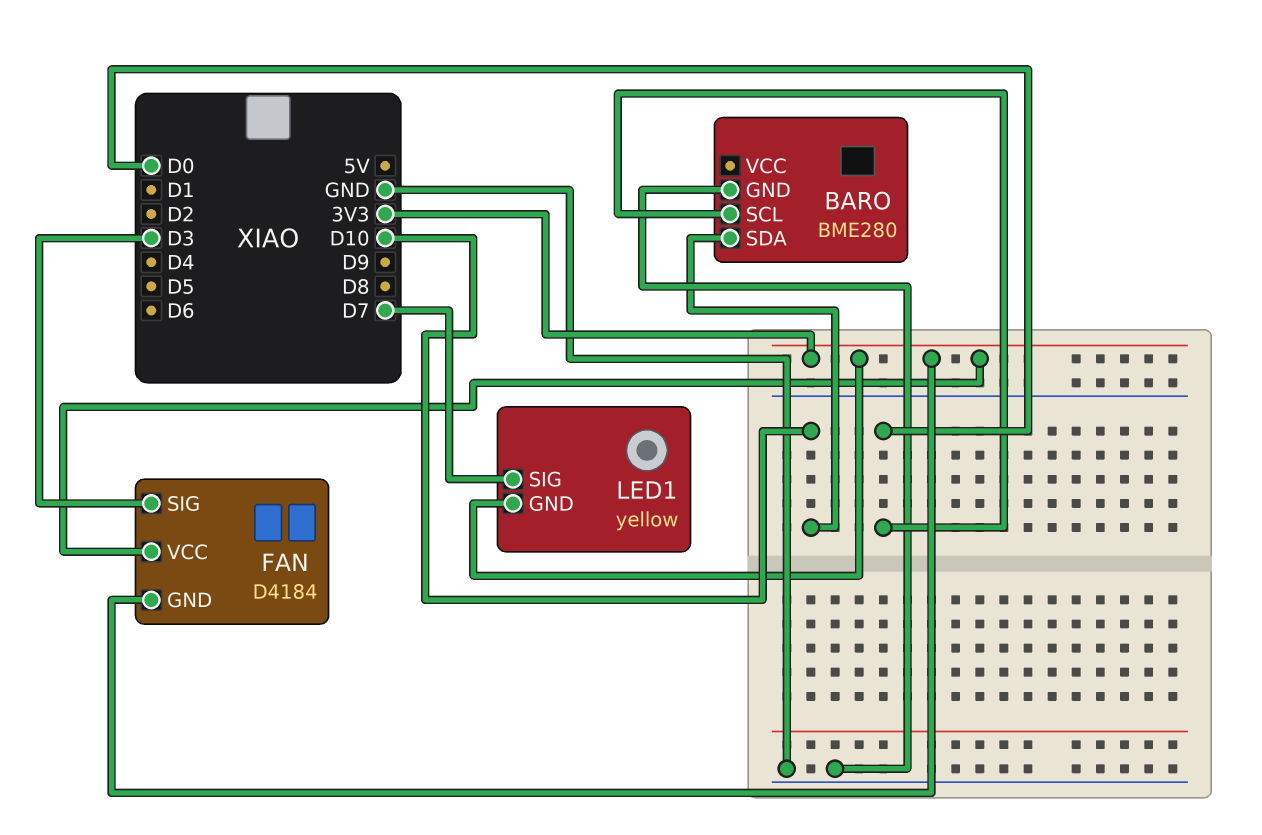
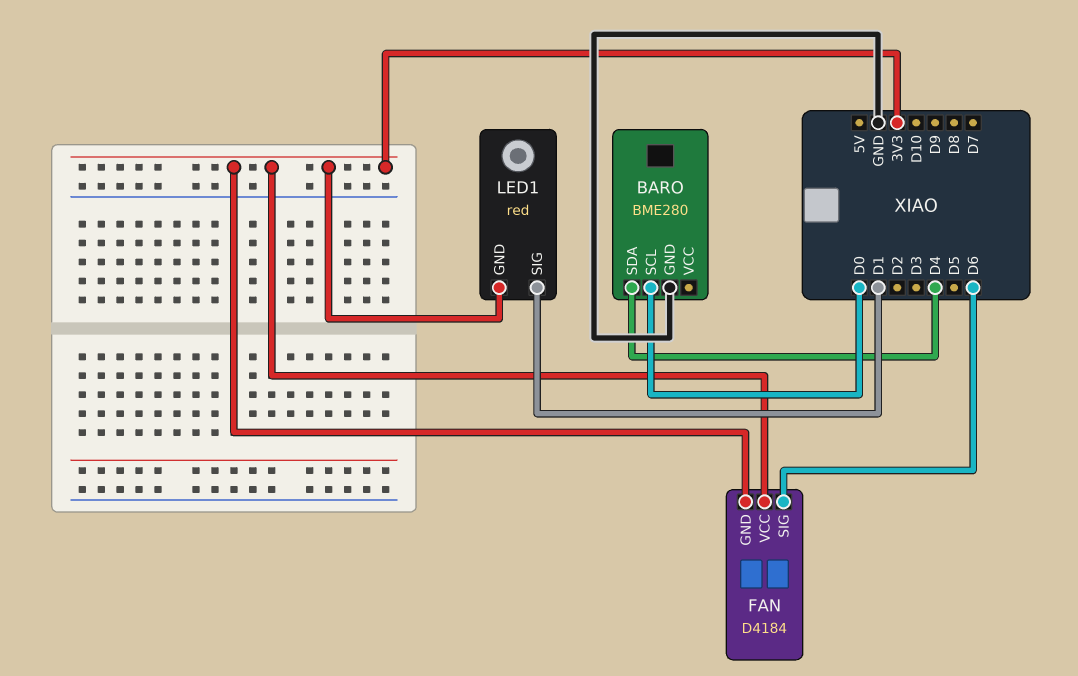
BARO pin SDA: D10 -> D4
FAN pin SIG: D3 -> D6
LED1: yellow -> red
LED1 pin SIG: D7 -> D1

